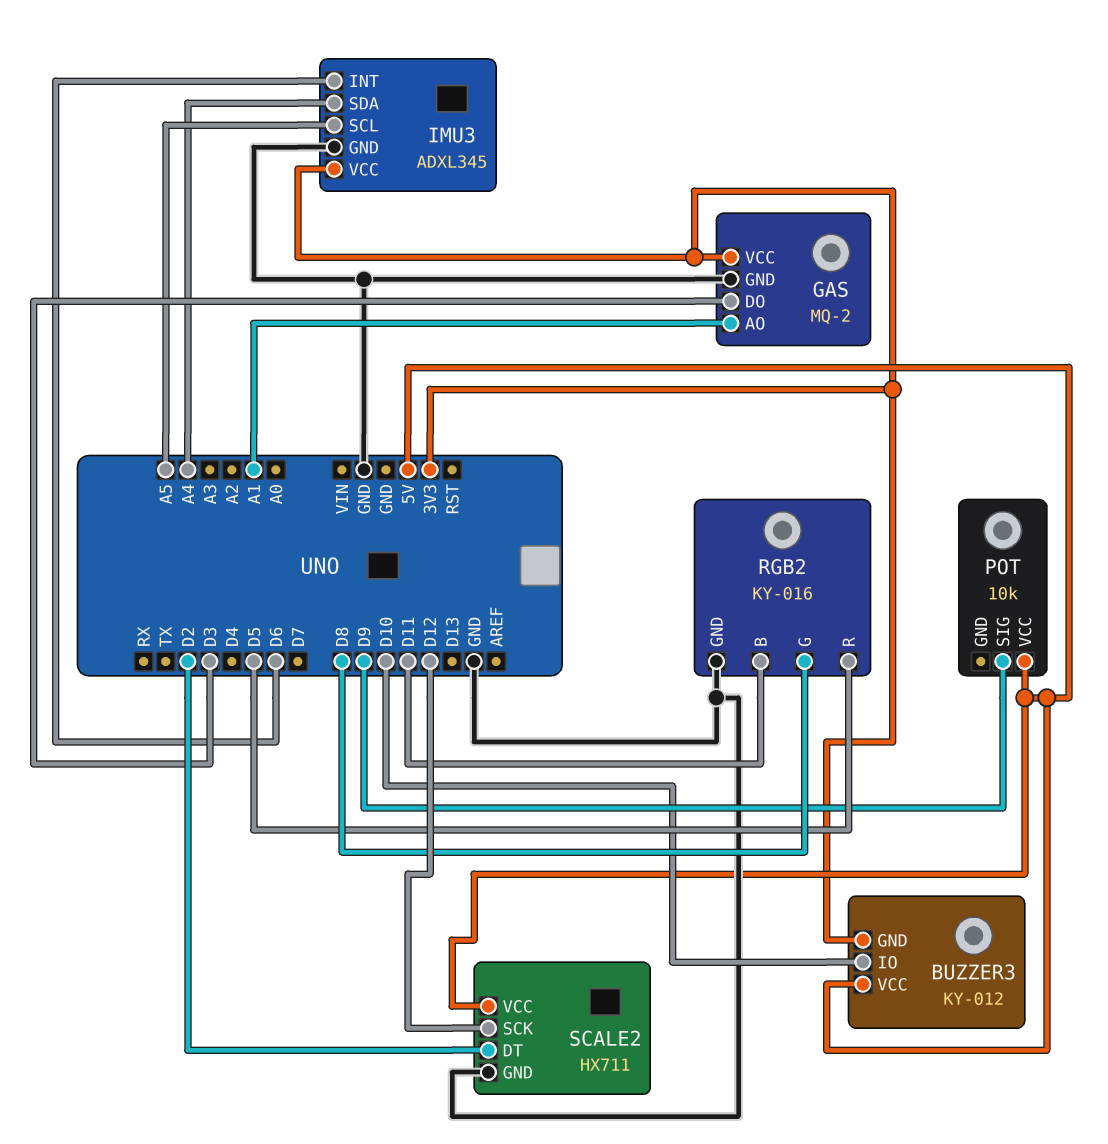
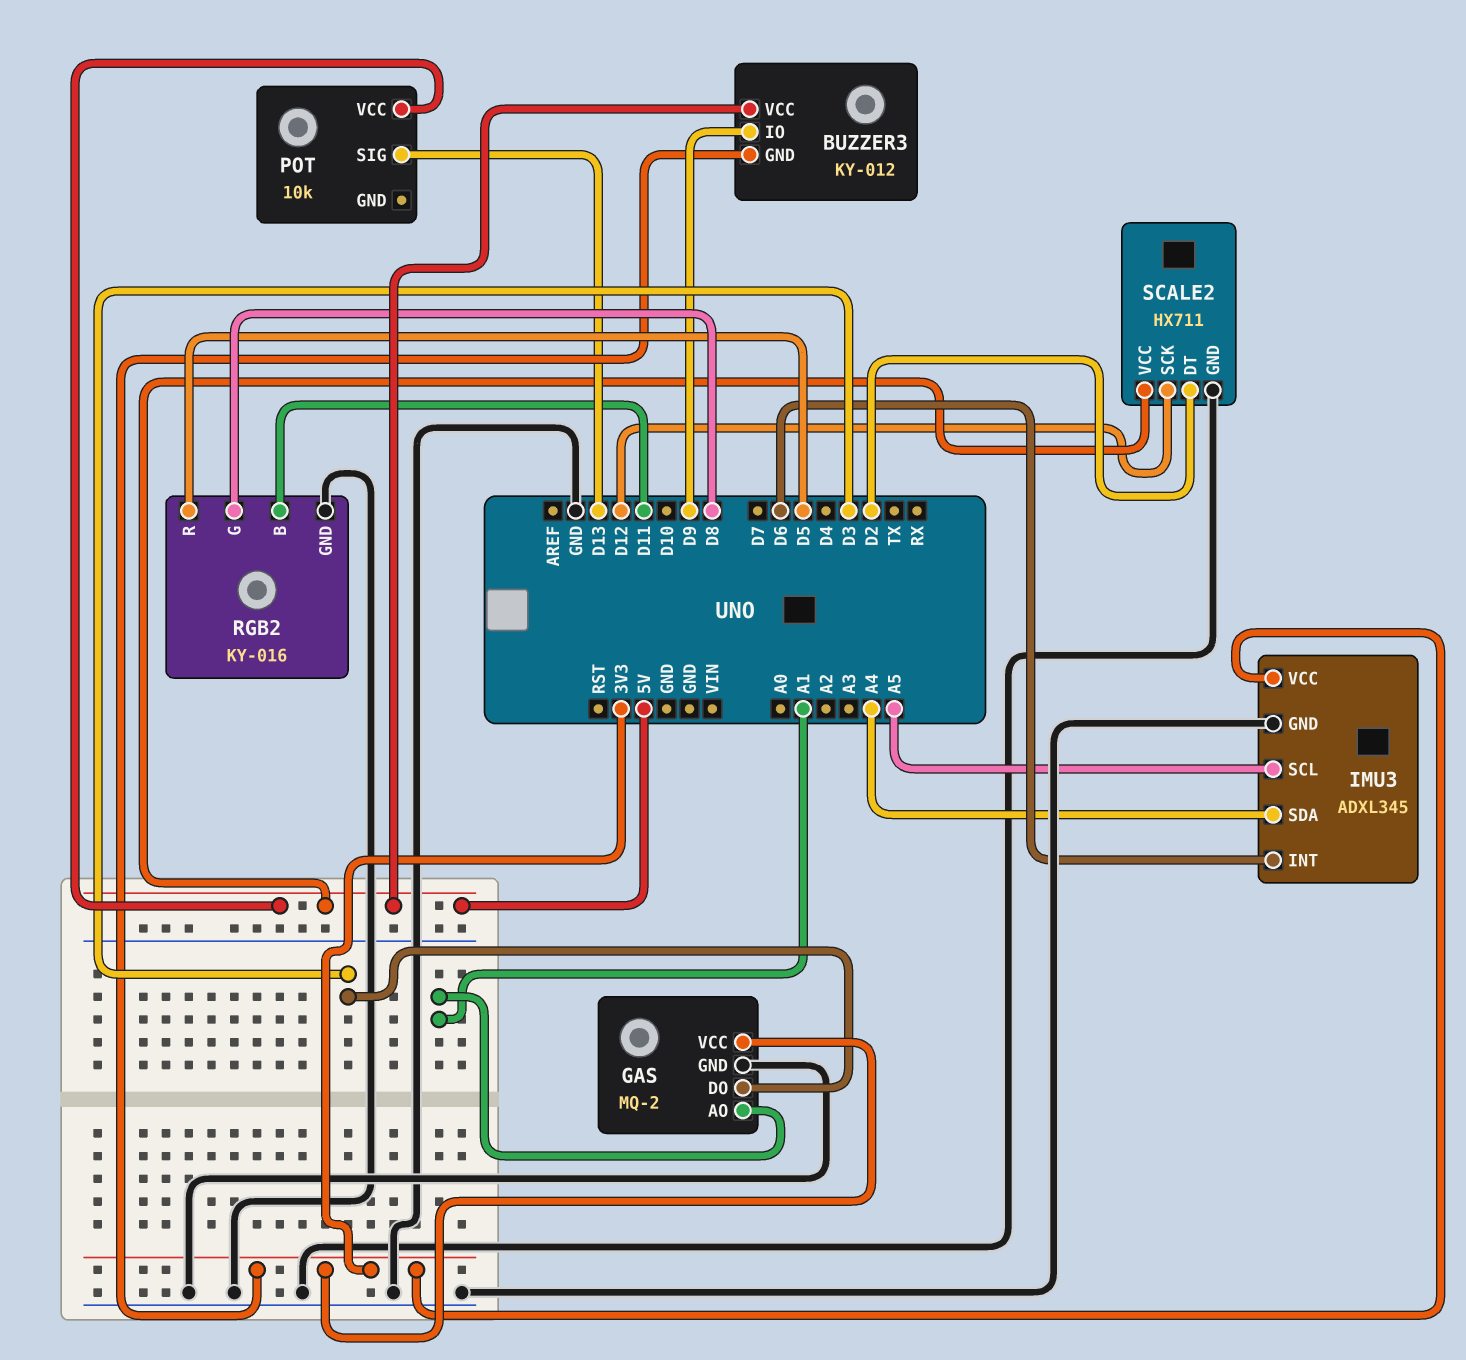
BUZZER3 pin IO: D10 -> D9
POT pin SIG: D9 -> D13

